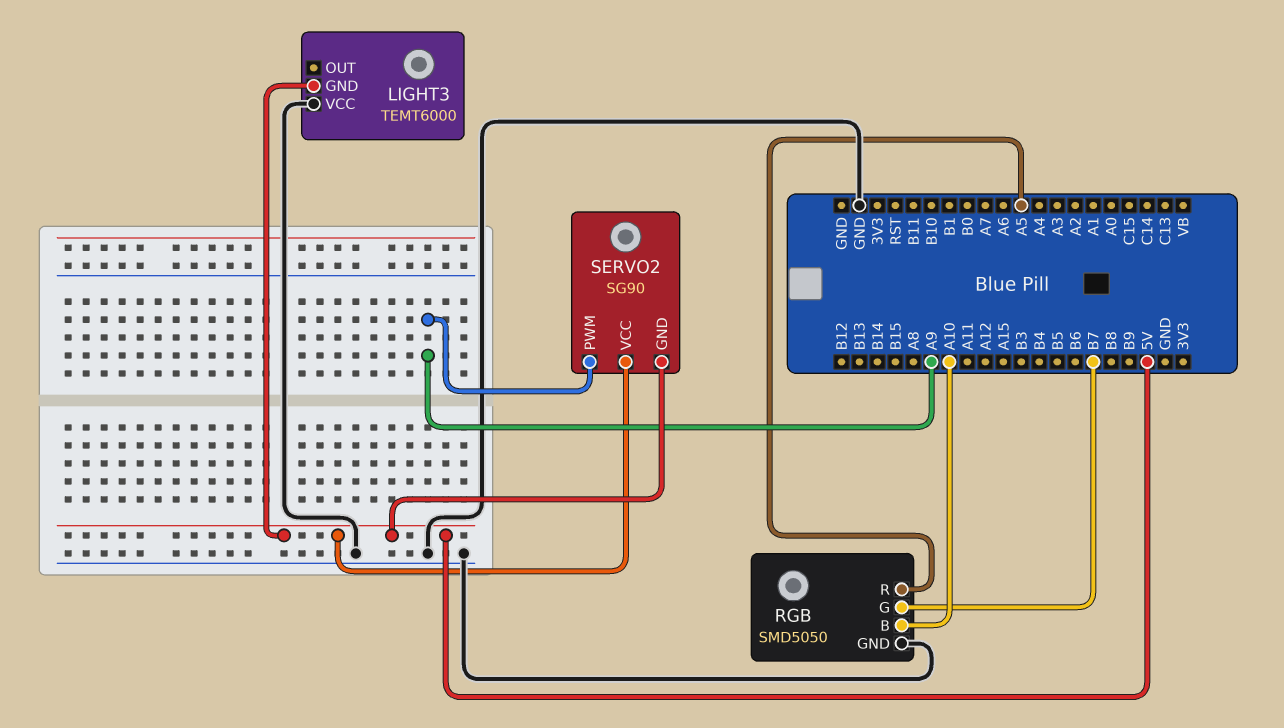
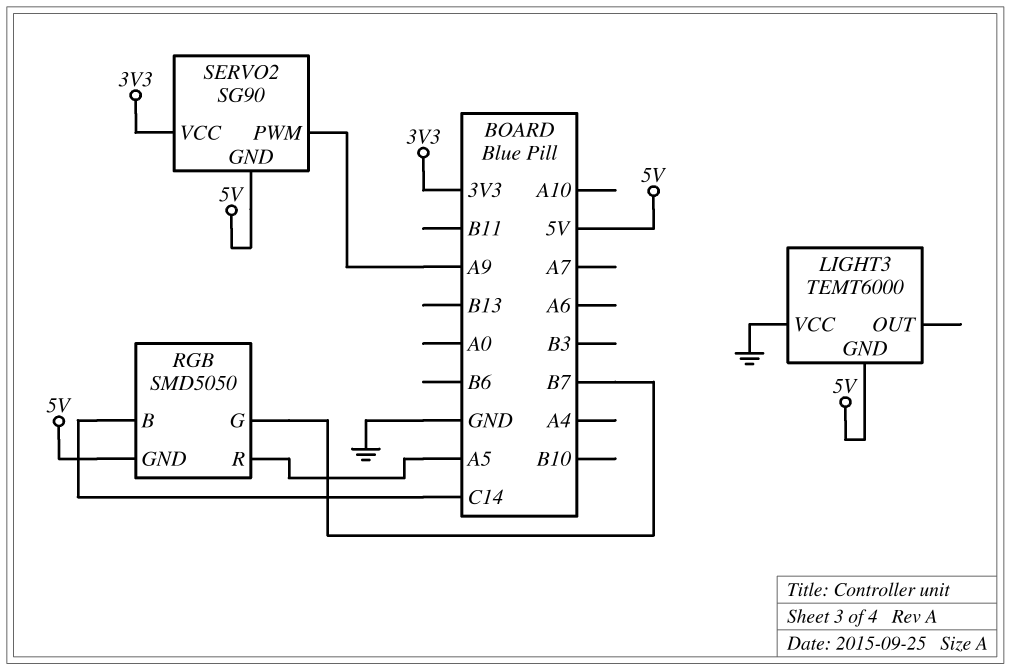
RGB pin B: A10 -> C14
RGB pin GND: GND -> 5V
SERVO2 pin VCC: 5V -> 3V3

